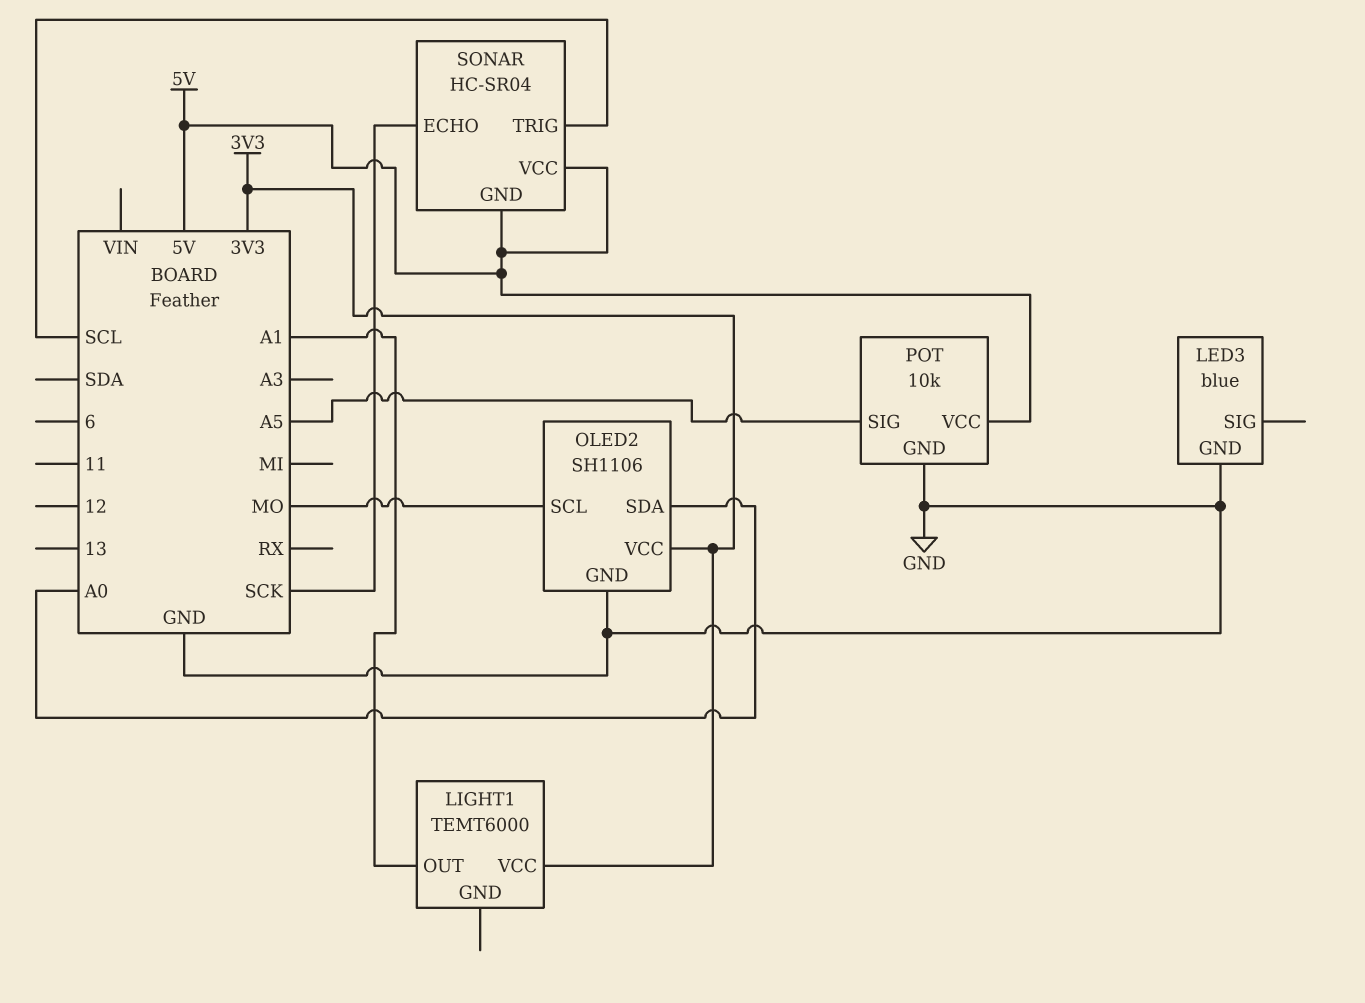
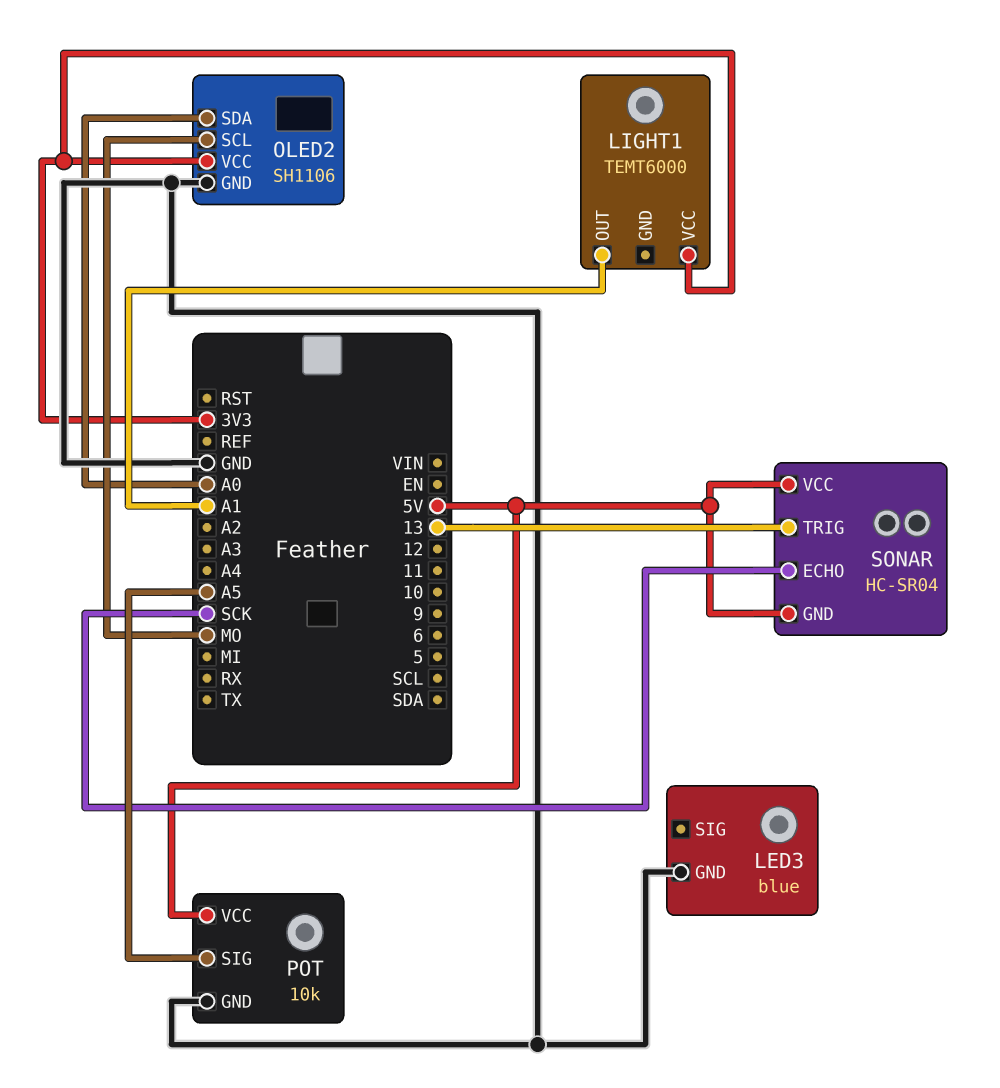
SONAR pin TRIG: SCL -> 13

